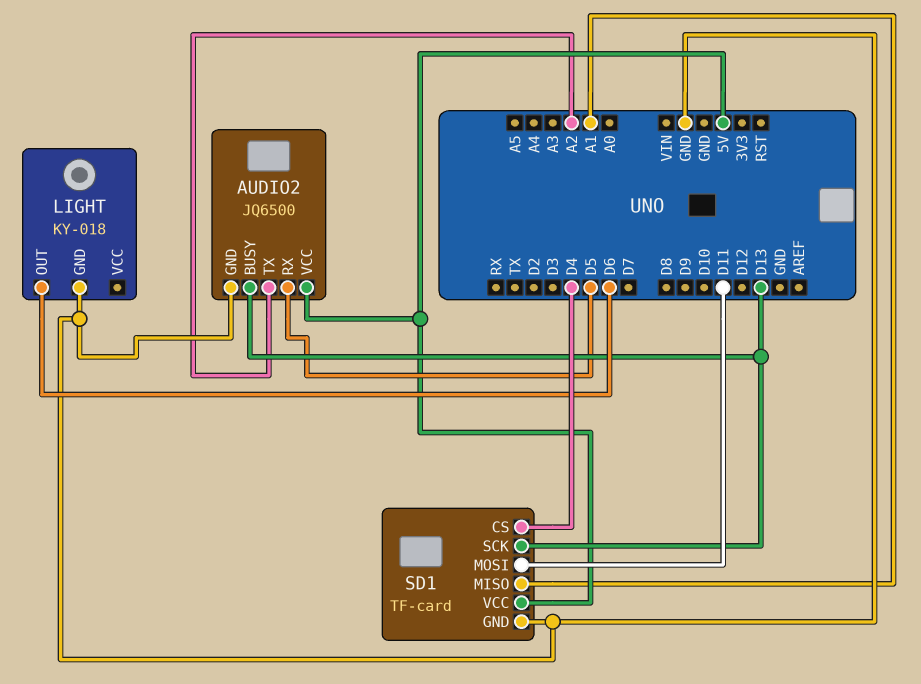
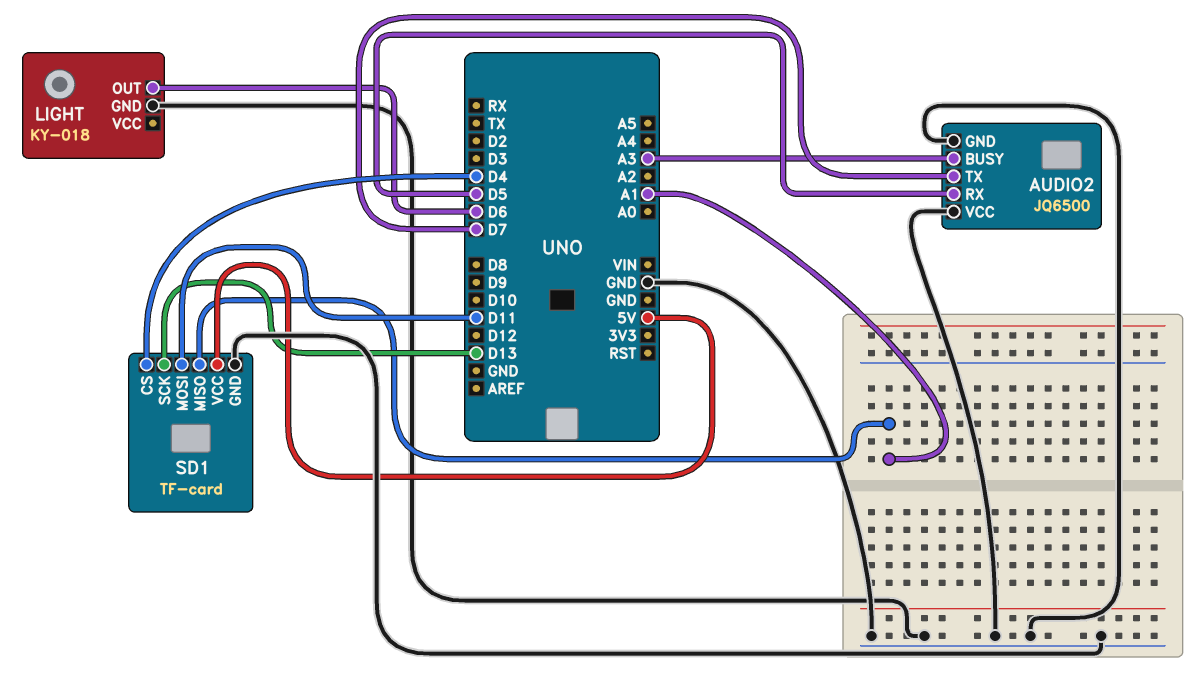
AUDIO2 pin BUSY: D13 -> A3
AUDIO2 pin TX: A2 -> D7
AUDIO2 pin VCC: 5V -> GND

